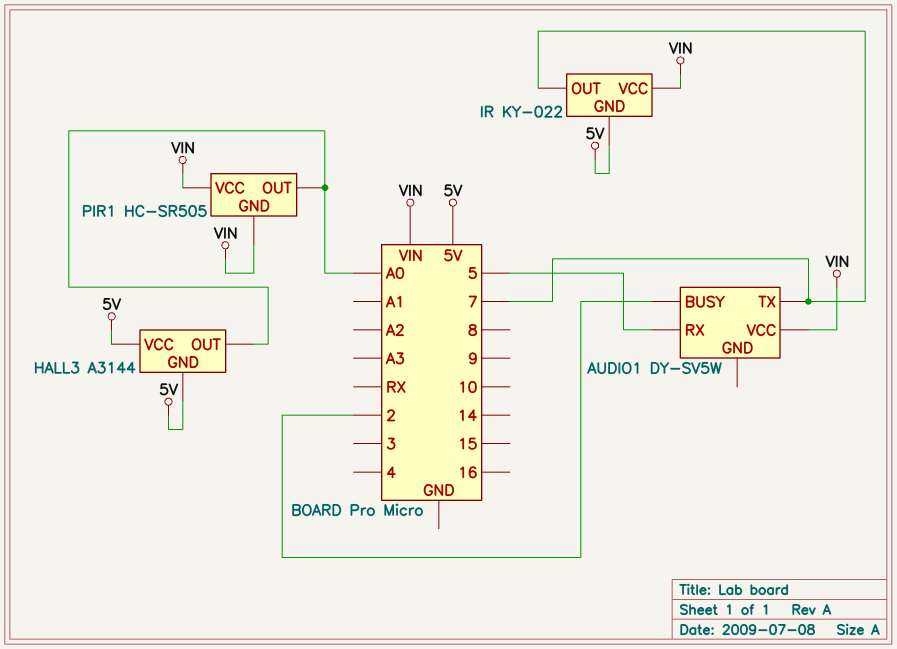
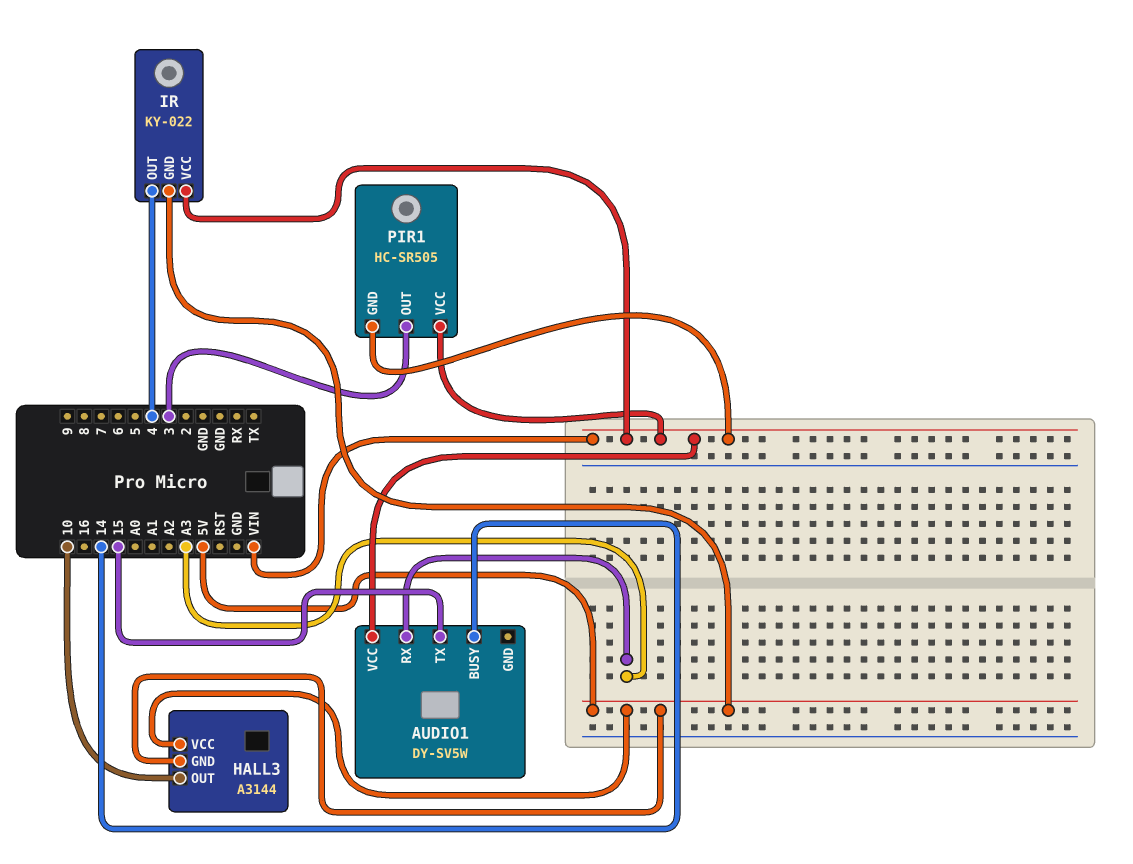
AUDIO1 pin BUSY: 2 -> 14
AUDIO1 pin RX: 5 -> A3
AUDIO1 pin TX: 7 -> 15
HALL3 pin OUT: A0 -> 10
IR pin OUT: 7 -> 4
PIR1 pin OUT: A0 -> 3

